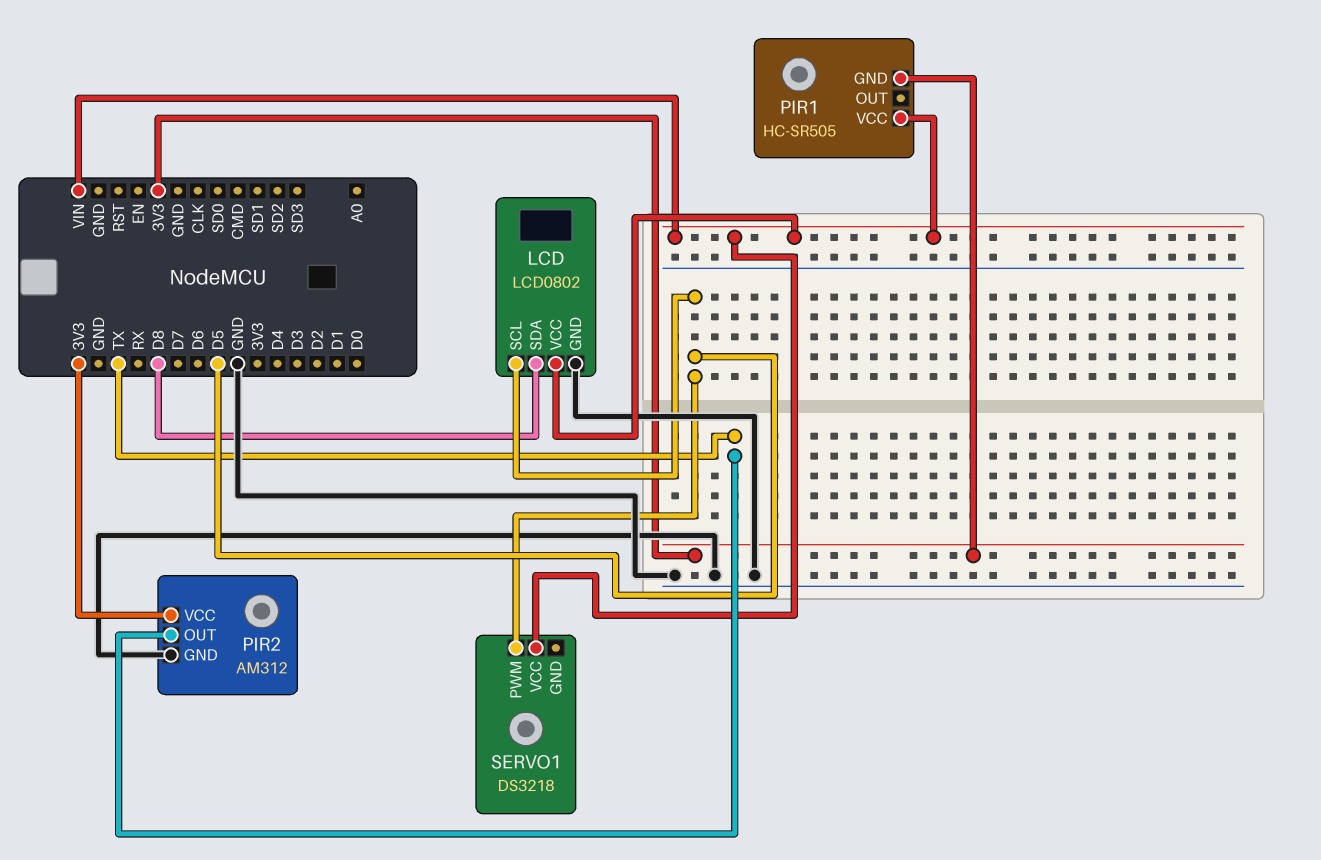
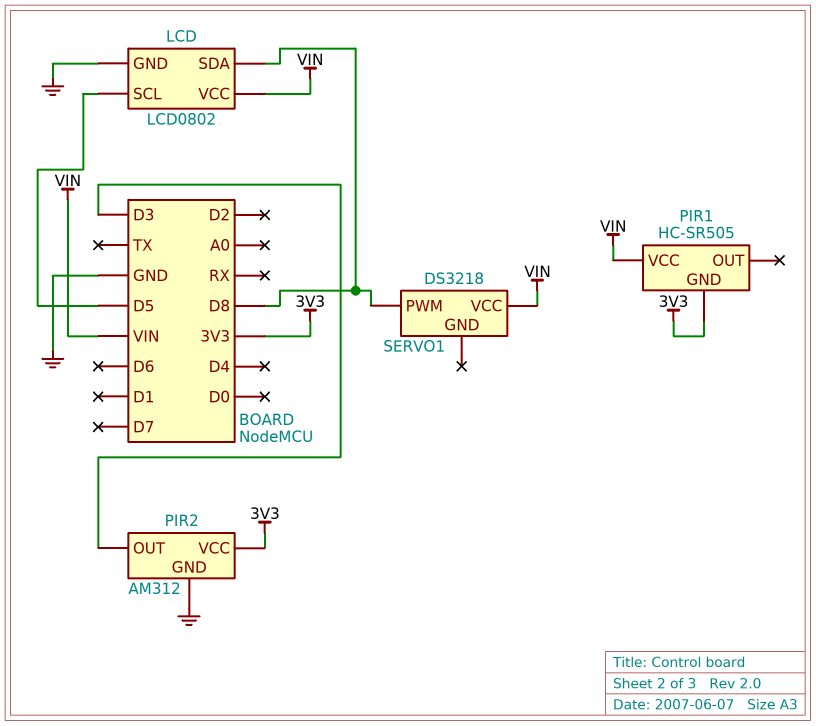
PIR2 pin OUT: TX -> D3
SERVO1 pin PWM: D5 -> D8

